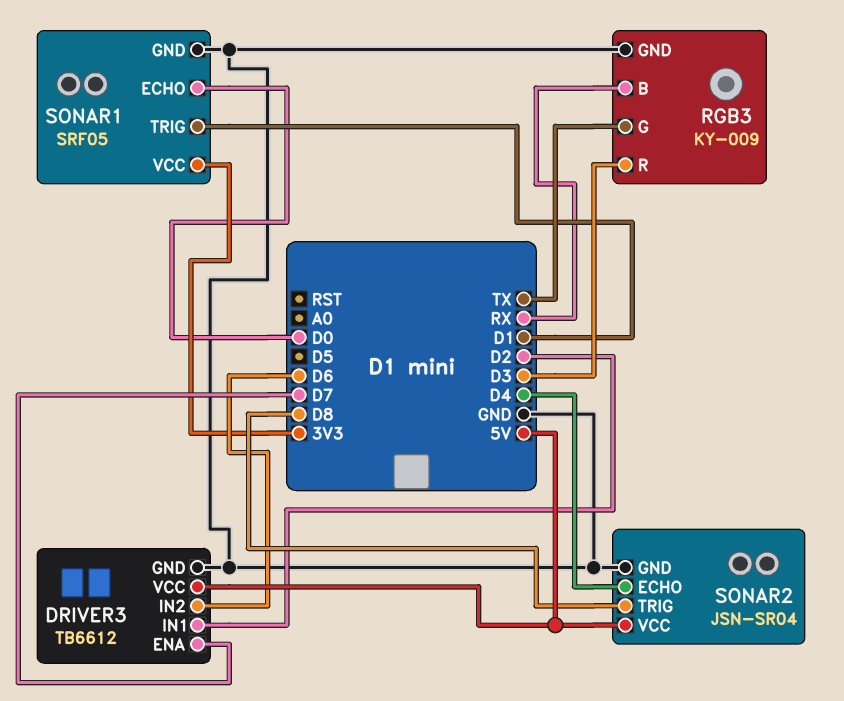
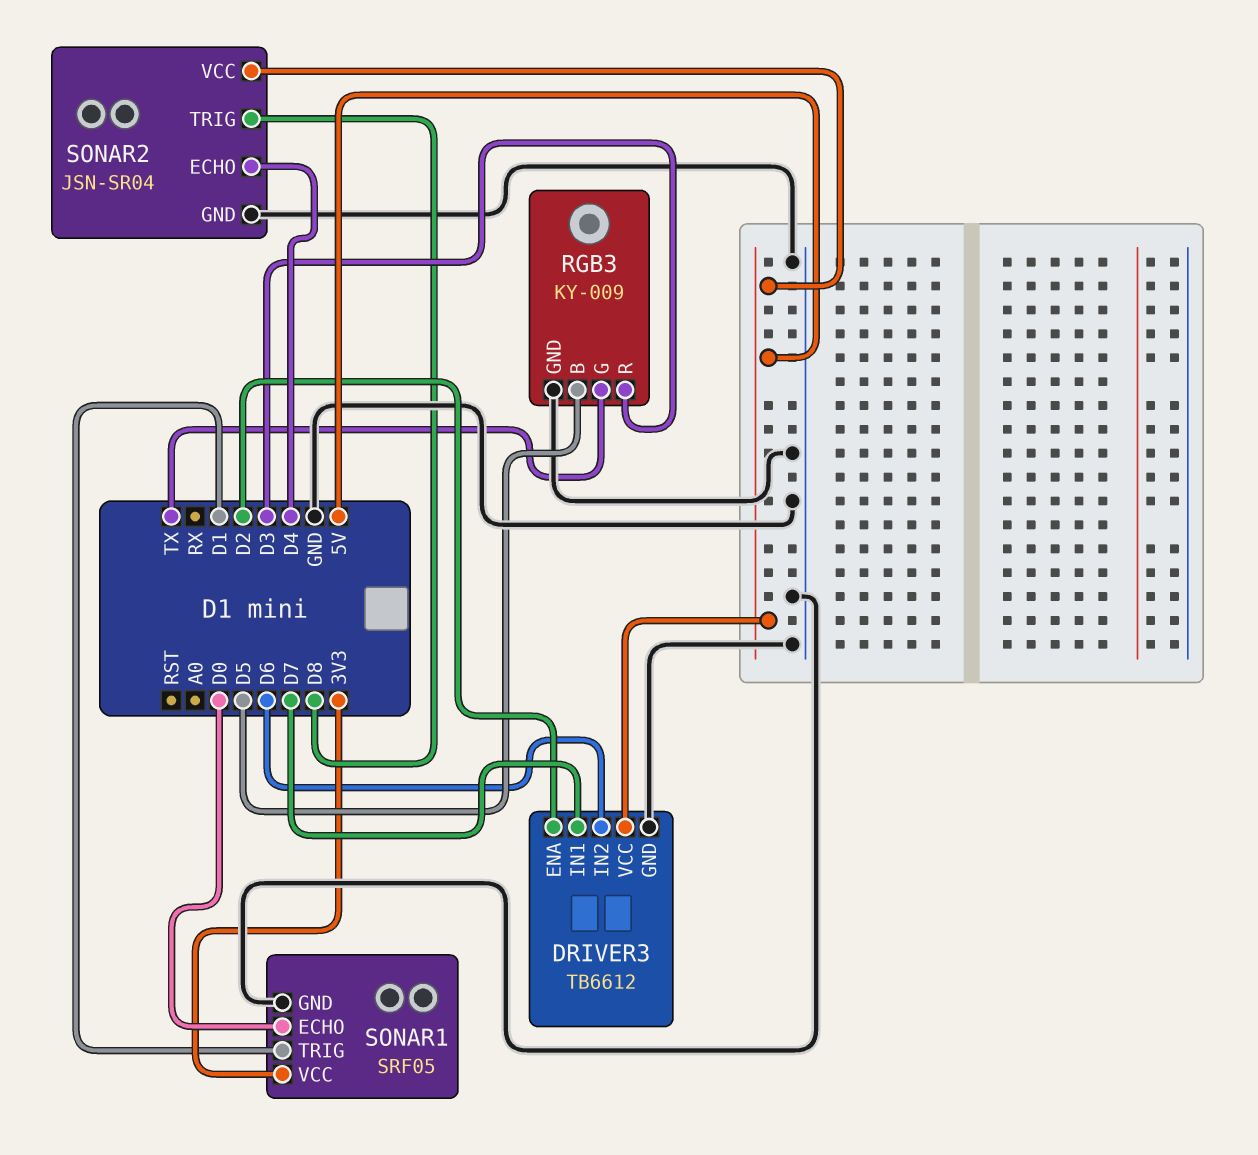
DRIVER3 pin ENA: D7 -> D2
DRIVER3 pin IN1: D2 -> D7
RGB3 pin B: RX -> D5

